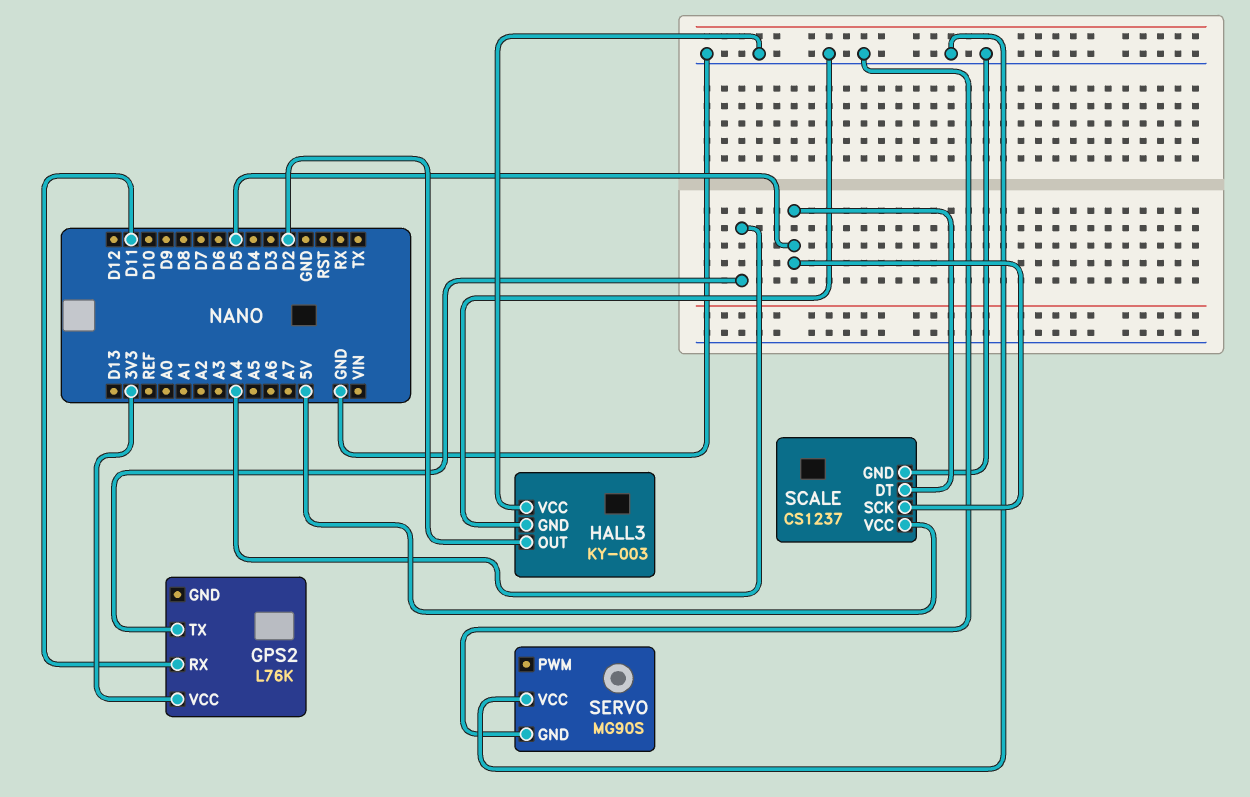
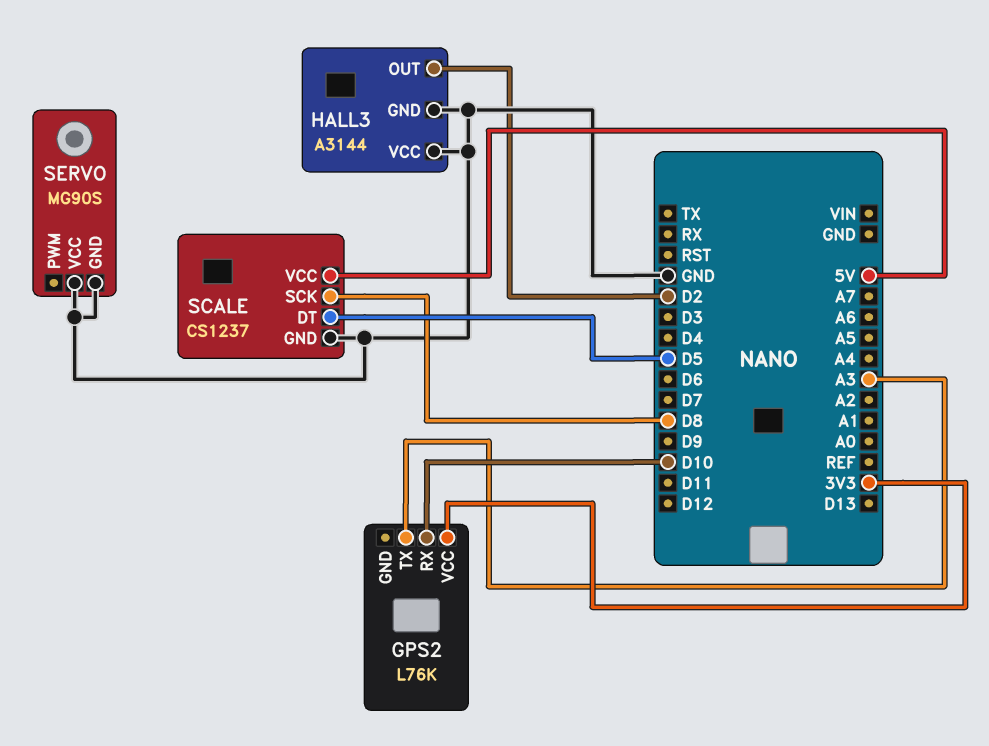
GPS2 pin RX: D11 -> D10
GPS2 pin TX: A4 -> A3
HALL3: KY-003 -> A3144
SCALE pin SCK: D5 -> D8

